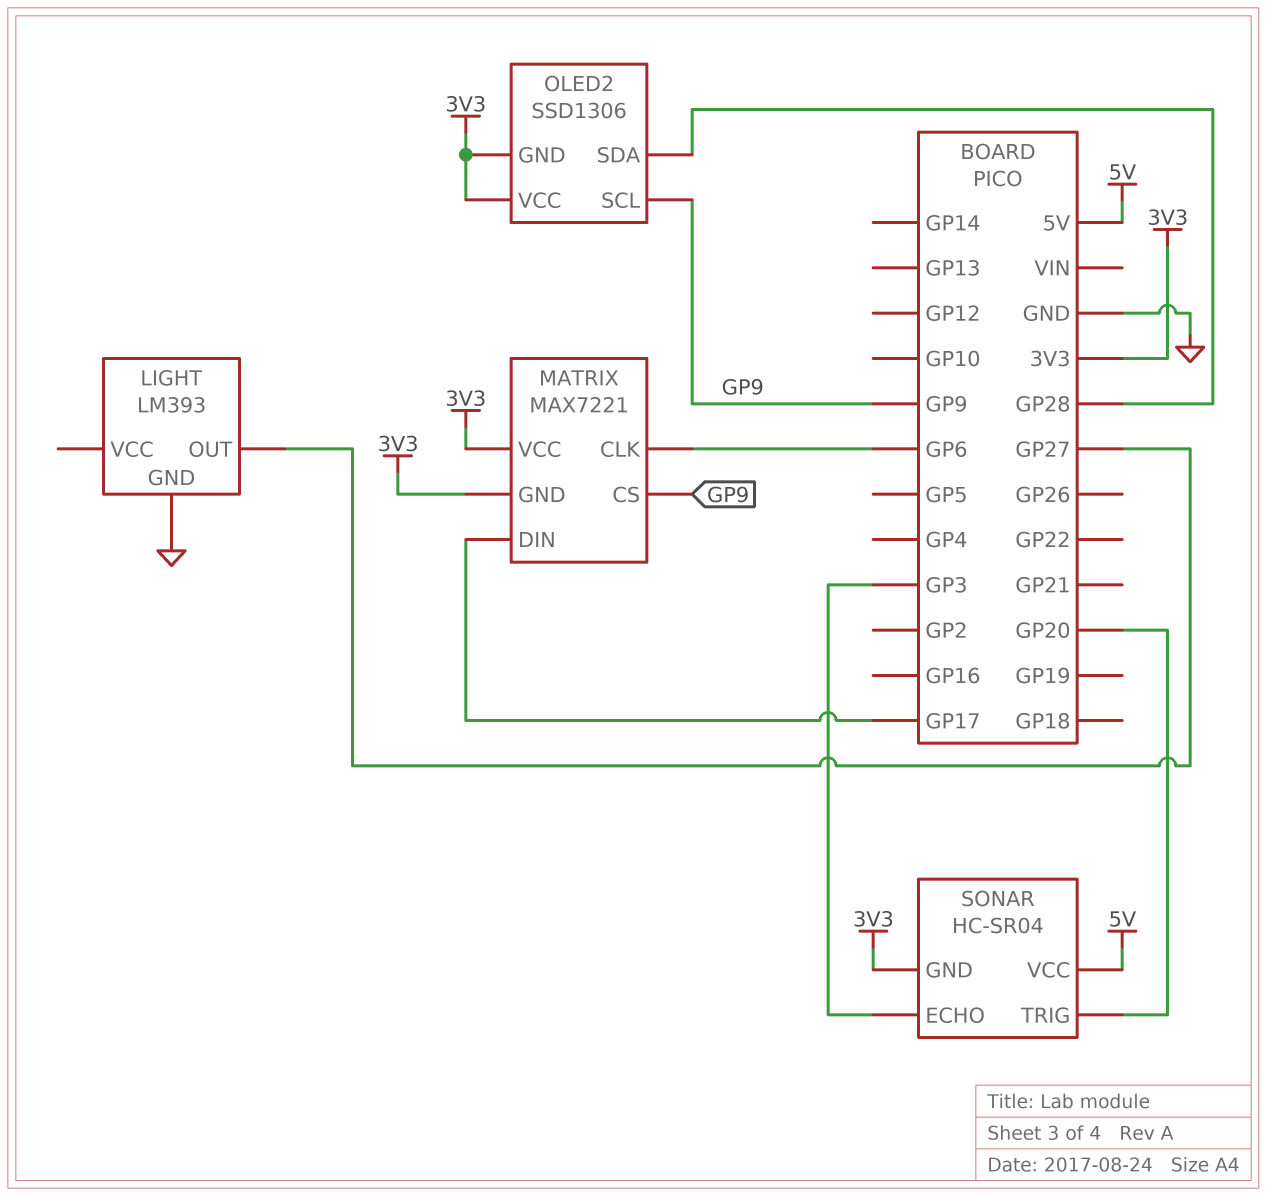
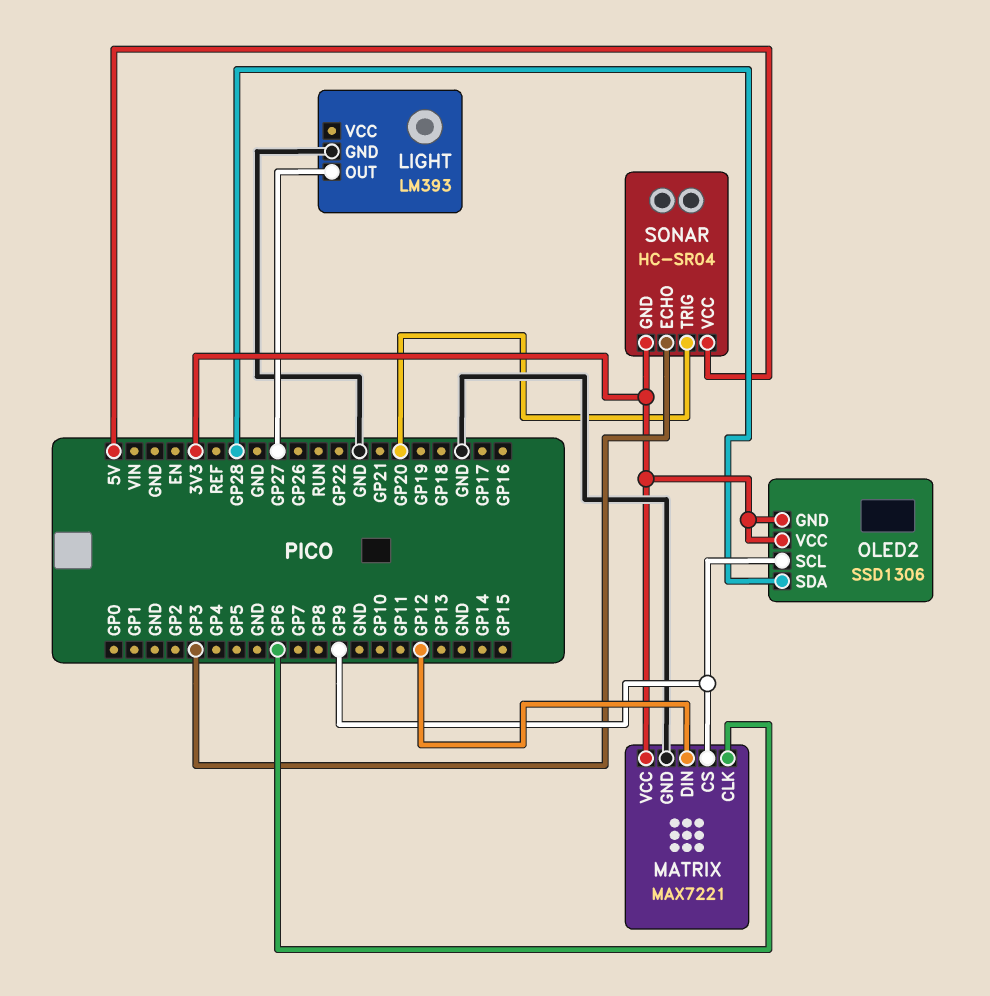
MATRIX pin DIN: GP17 -> GP12
MATRIX pin GND: 3V3 -> GND

